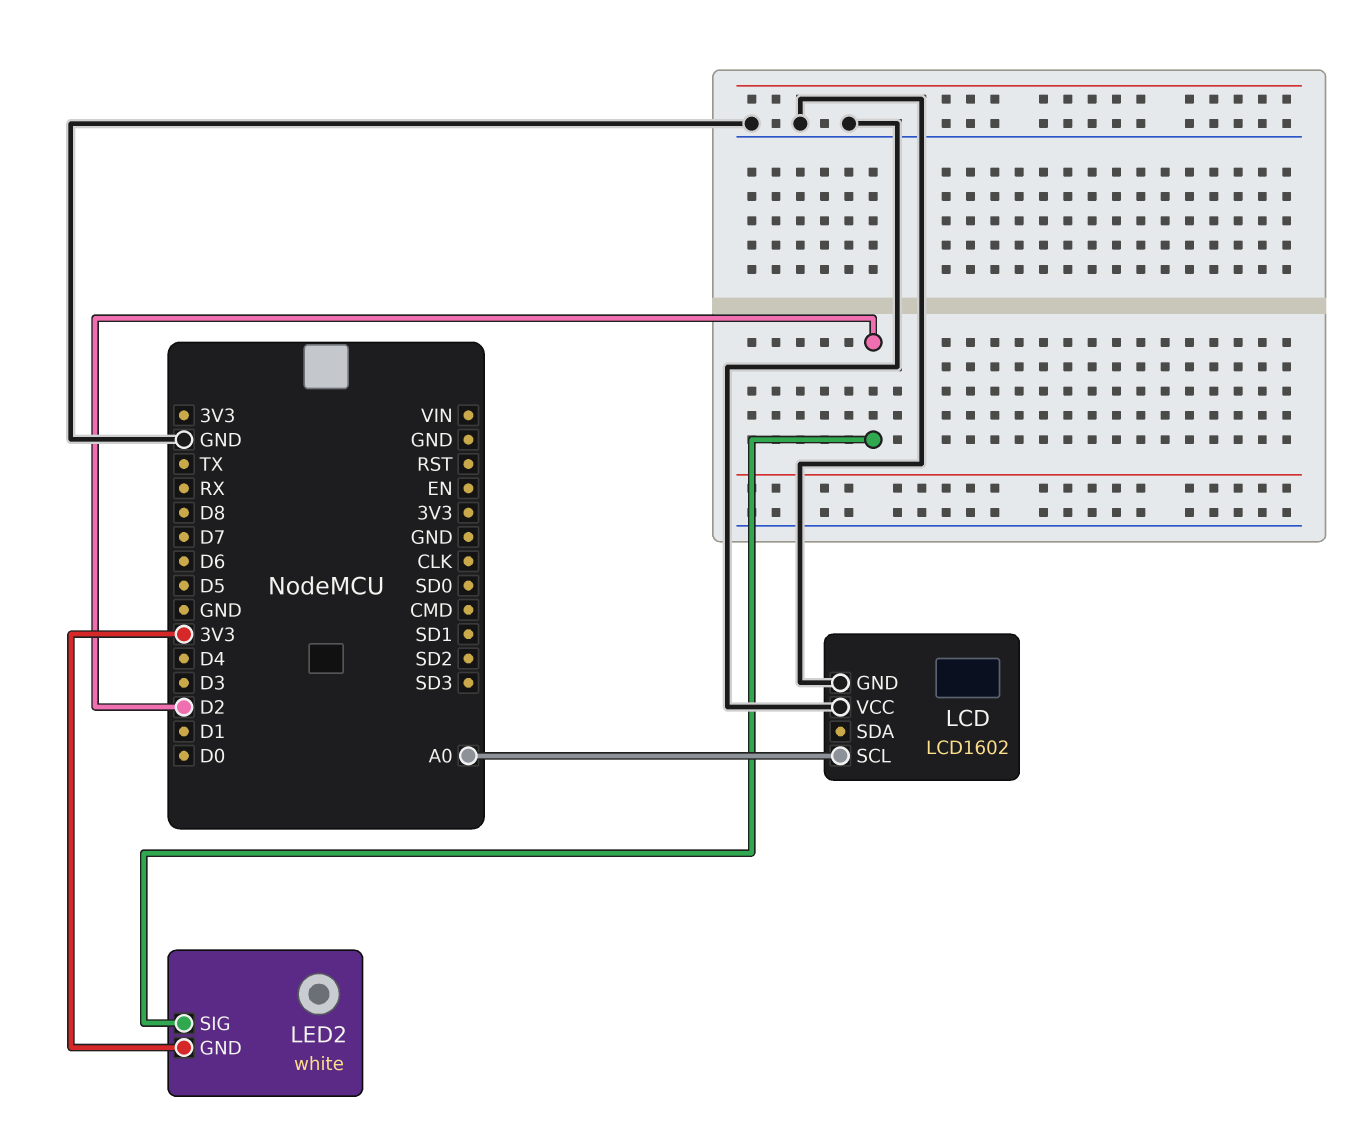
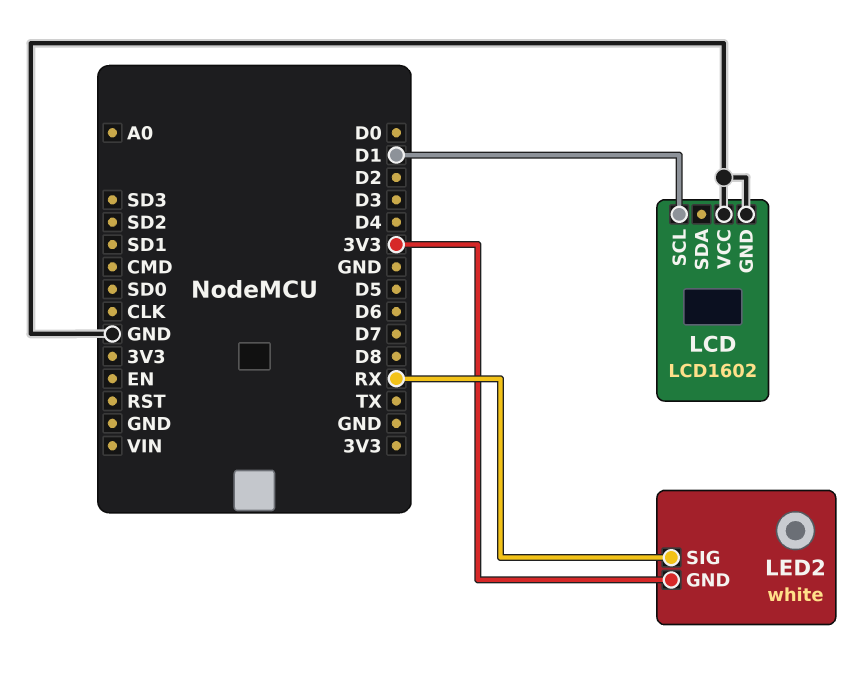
LCD pin SCL: A0 -> D1
LED2 pin SIG: D2 -> RX

